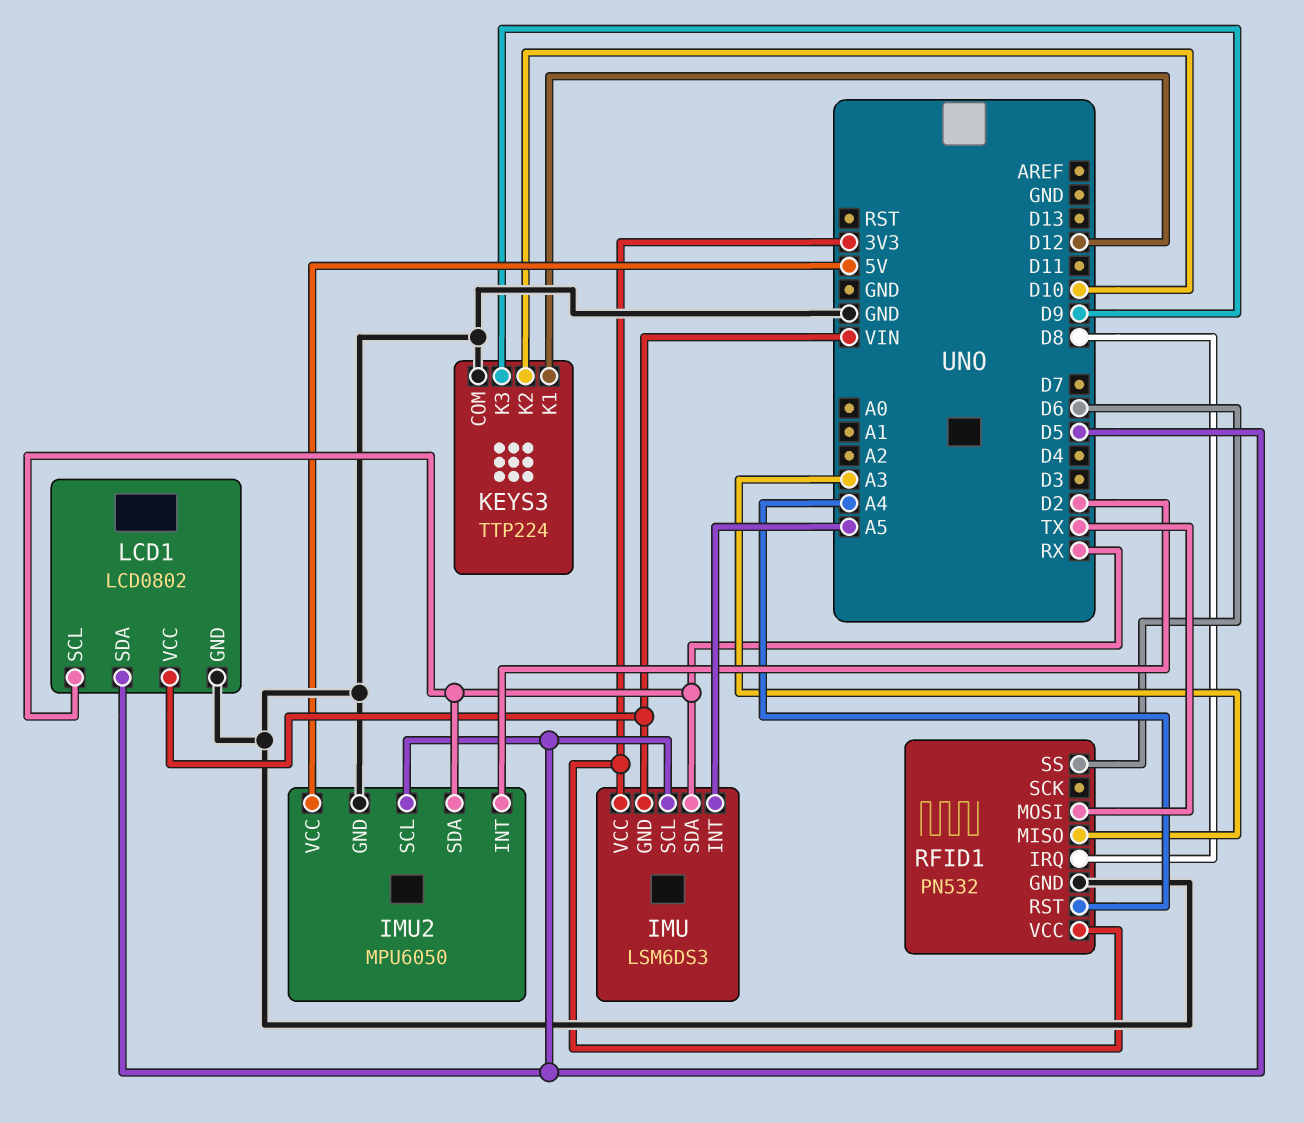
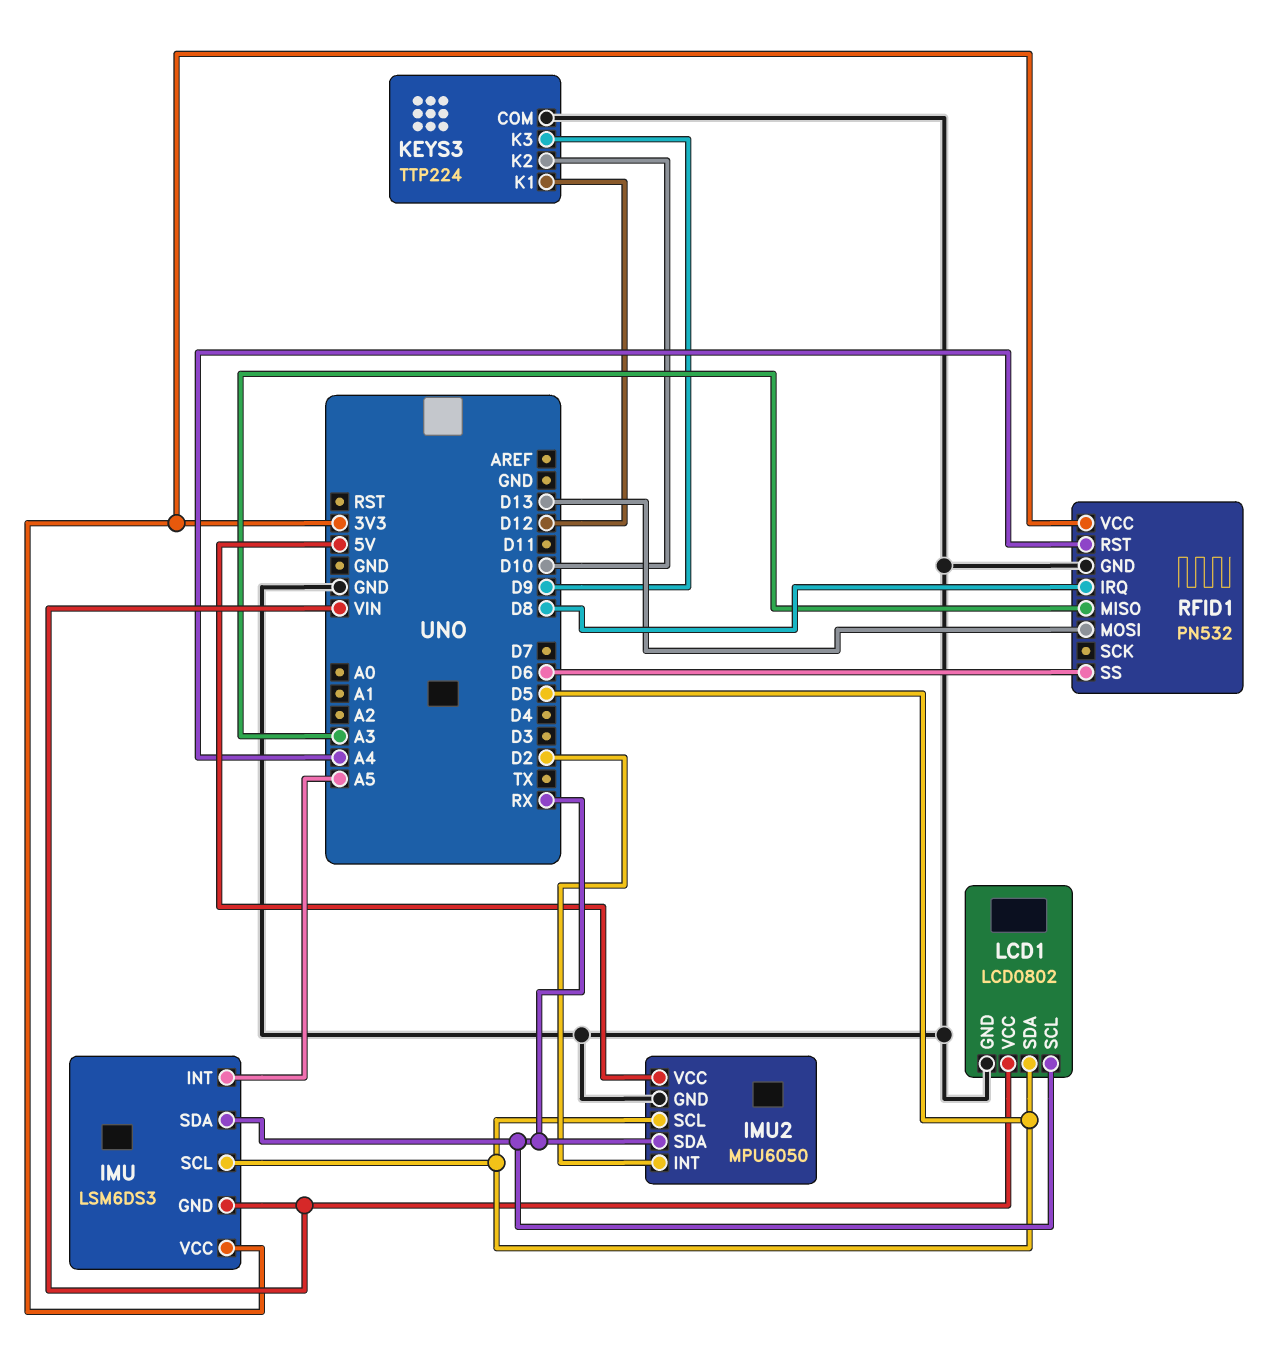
RFID1 pin MOSI: TX -> D13

